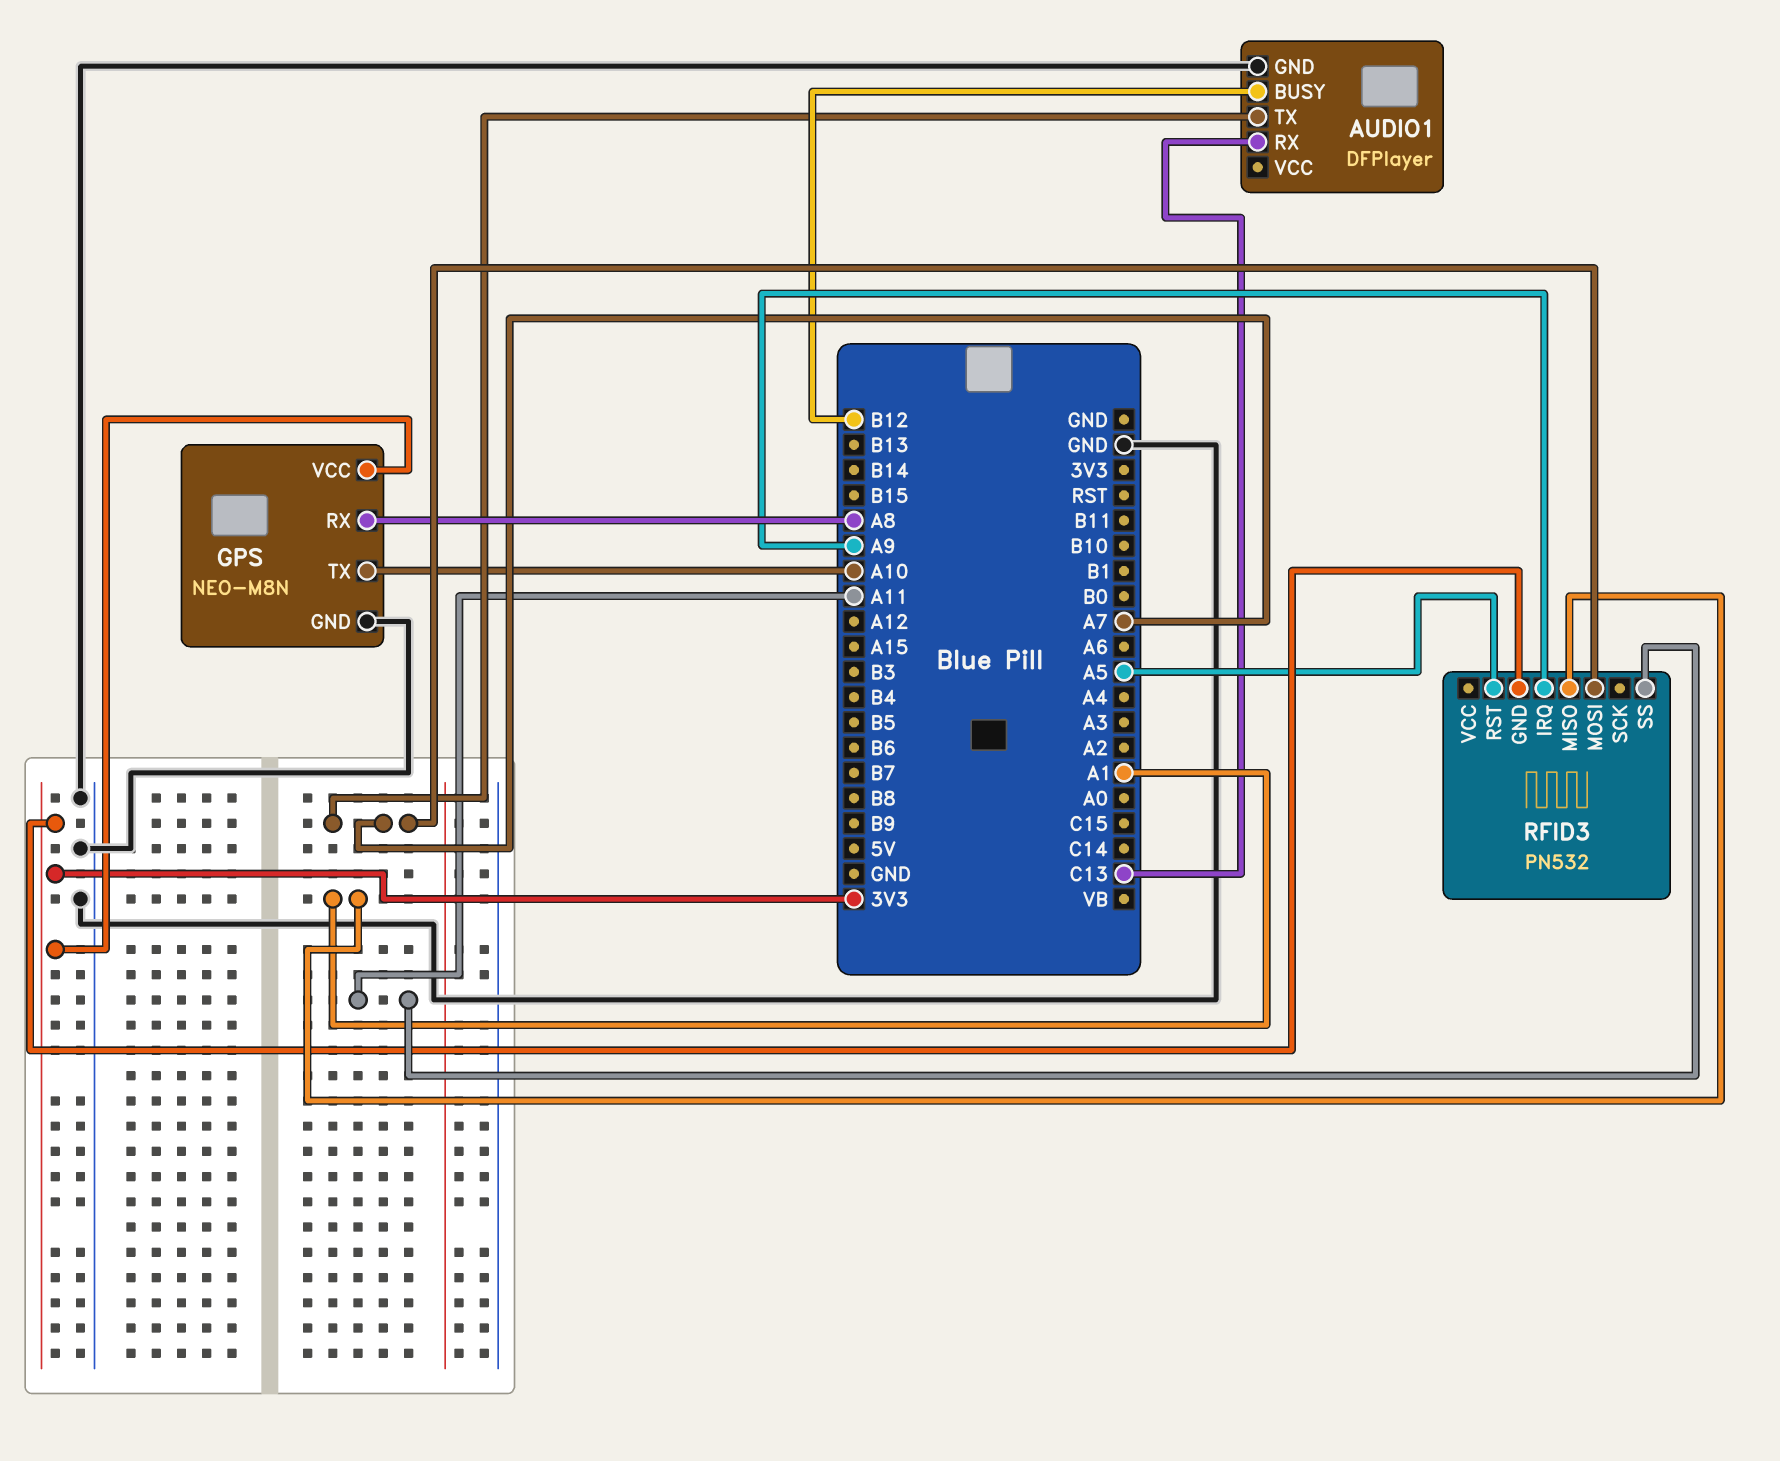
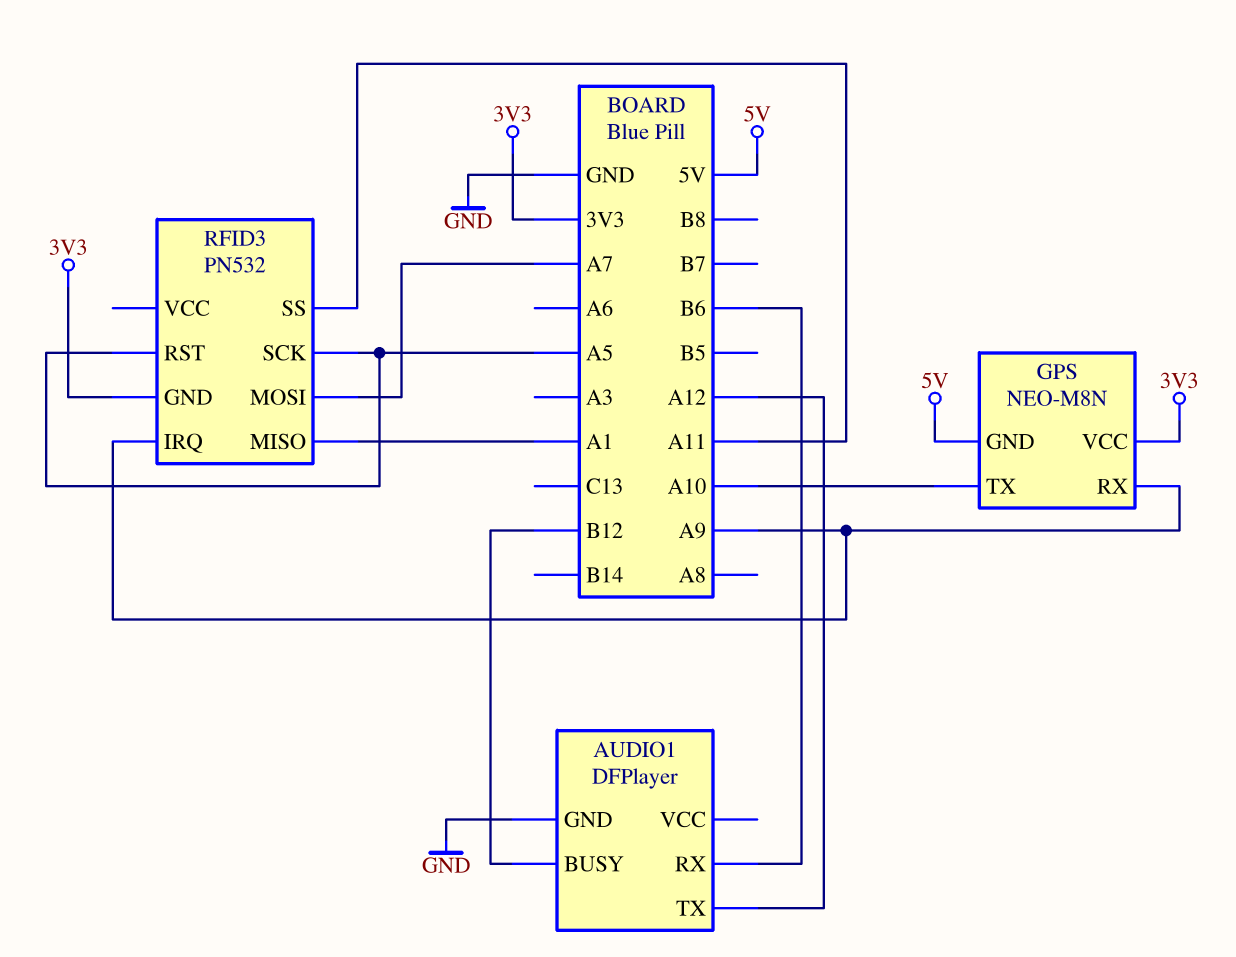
AUDIO1 pin RX: C13 -> B6
AUDIO1 pin TX: A7 -> A12
GPS pin GND: GND -> 5V
GPS pin RX: A8 -> A9
RFID3 pin SCK: none -> A5

